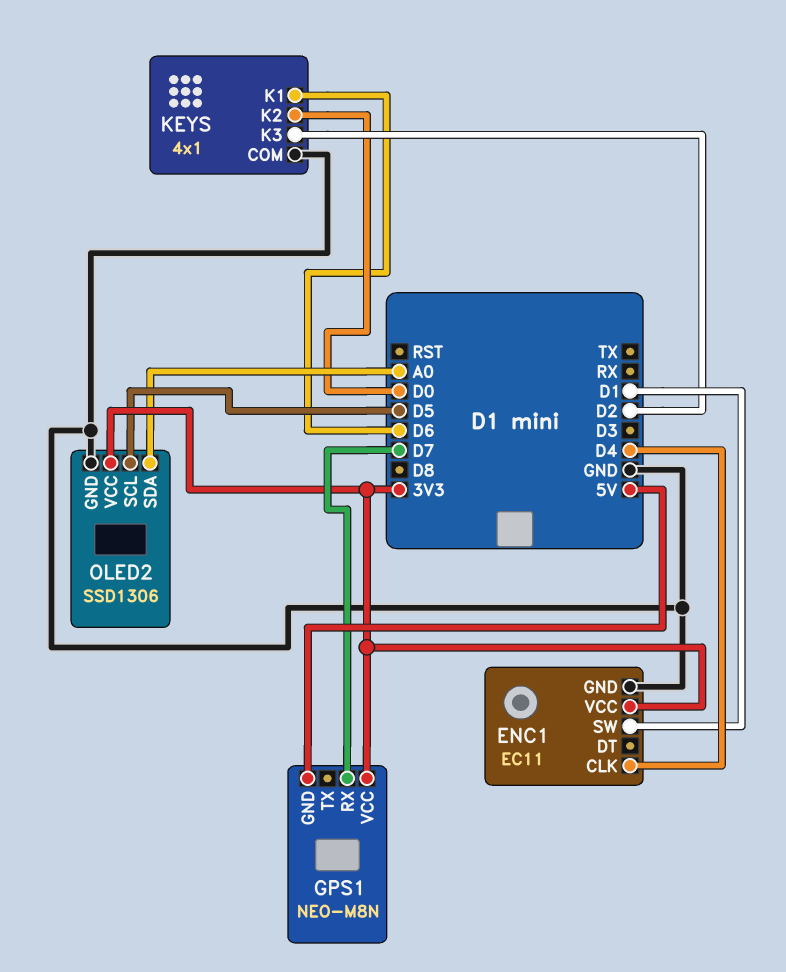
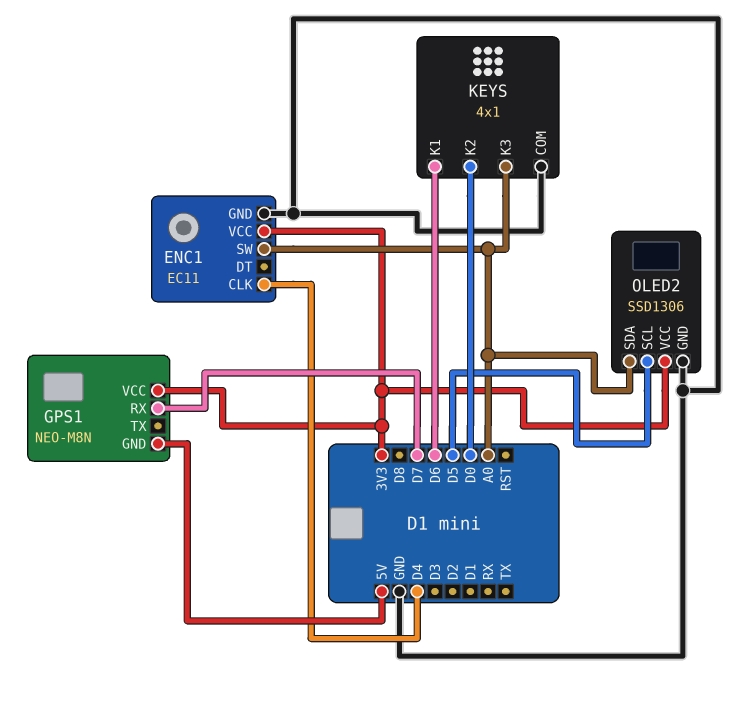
ENC1 pin SW: D1 -> A0
KEYS pin K3: D2 -> A0

